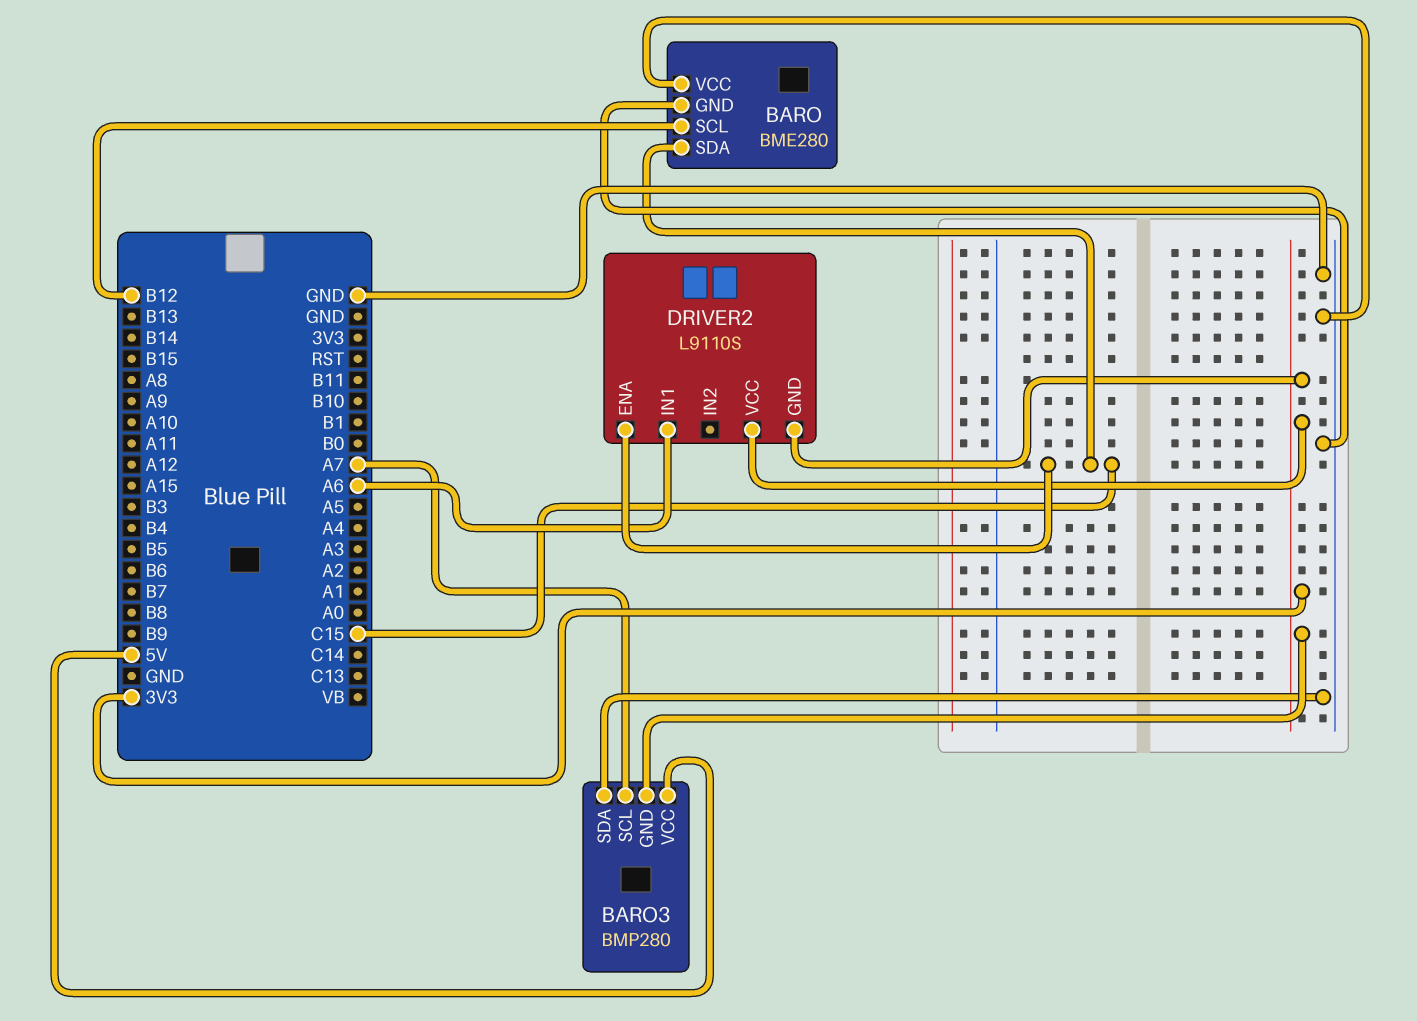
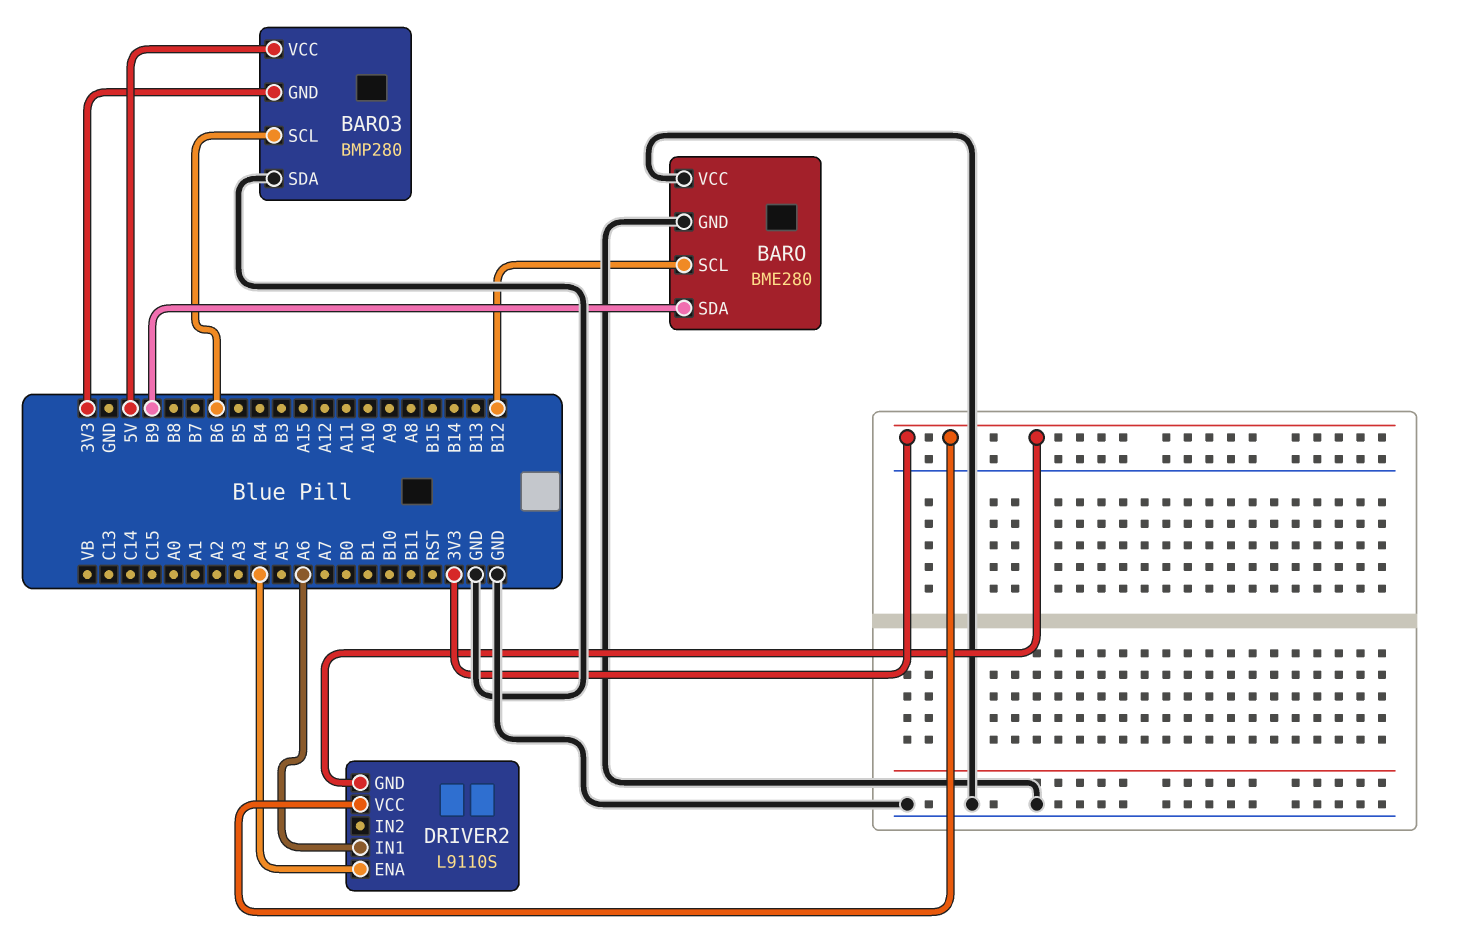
BARO pin SDA: C15 -> B9
BARO3 pin SCL: A7 -> B6
DRIVER2 pin ENA: C15 -> A4

